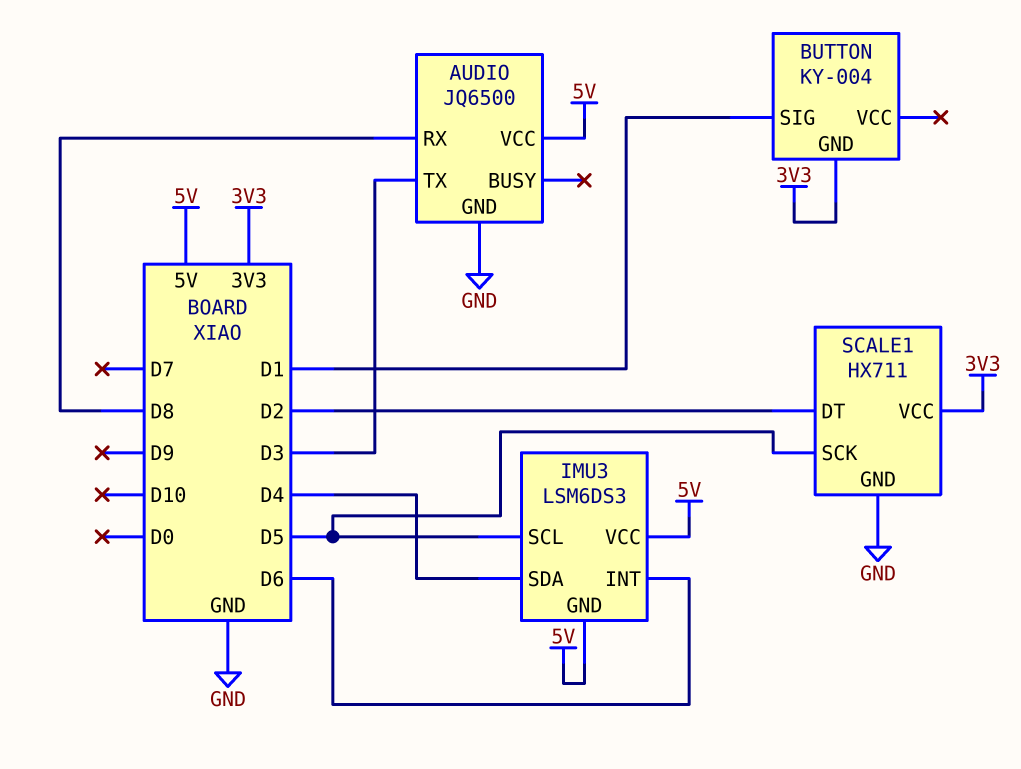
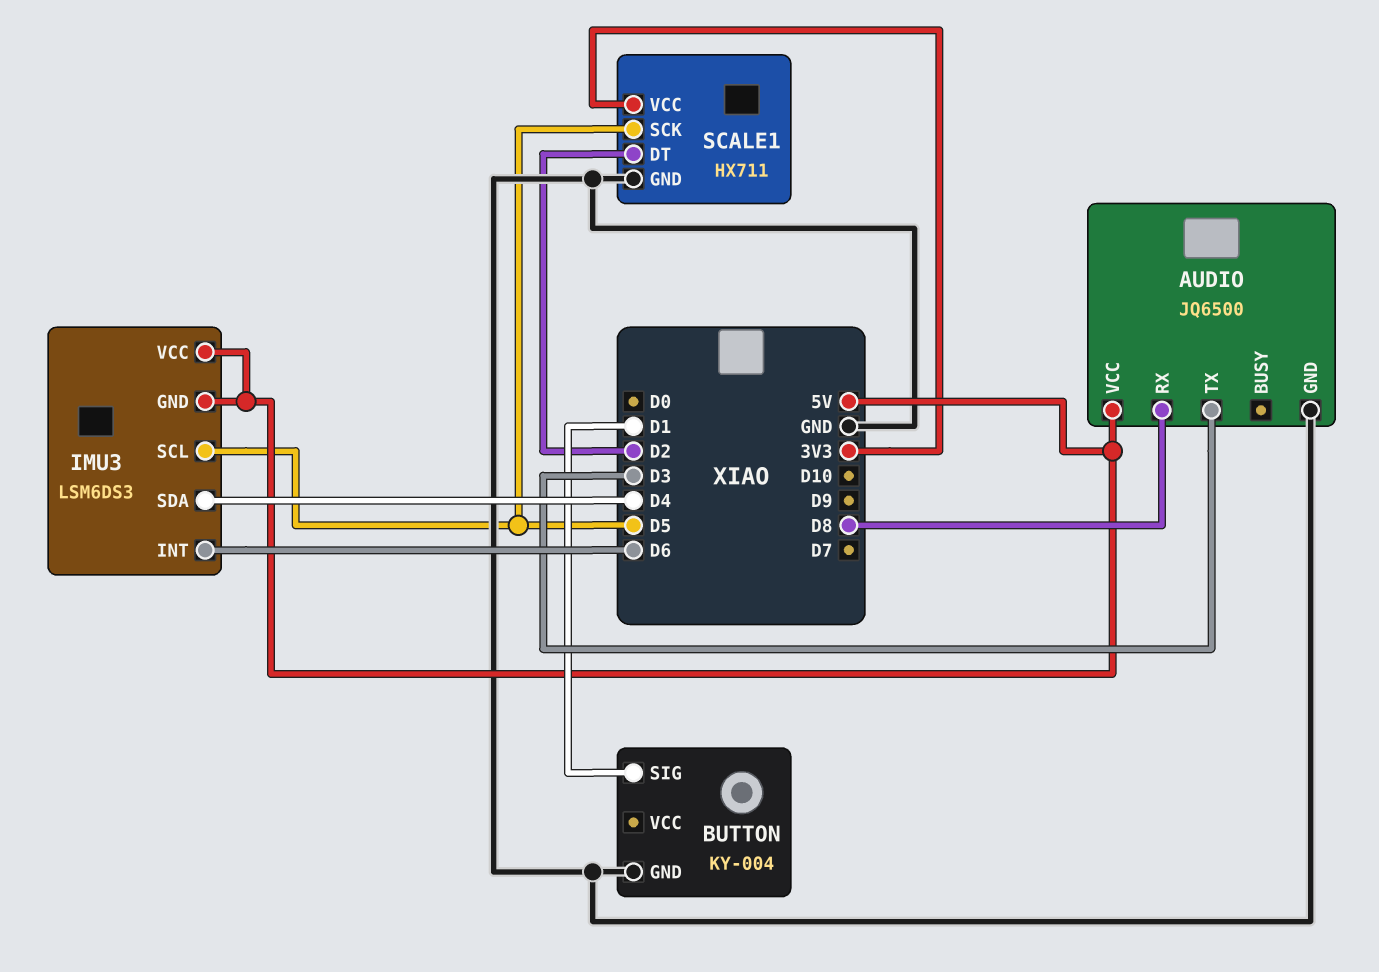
BUTTON pin GND: 3V3 -> GND

